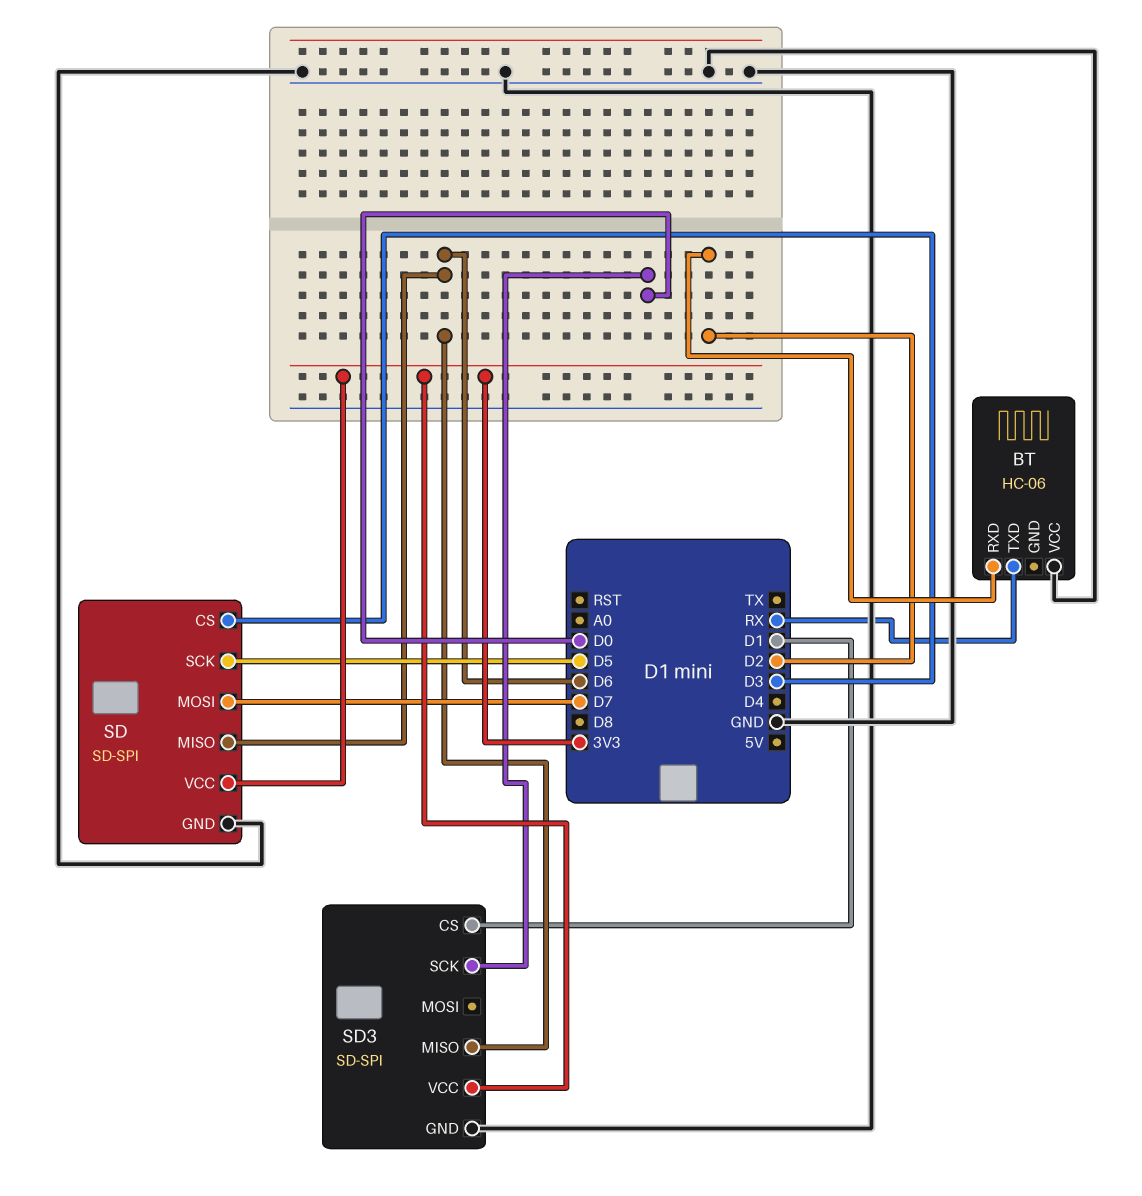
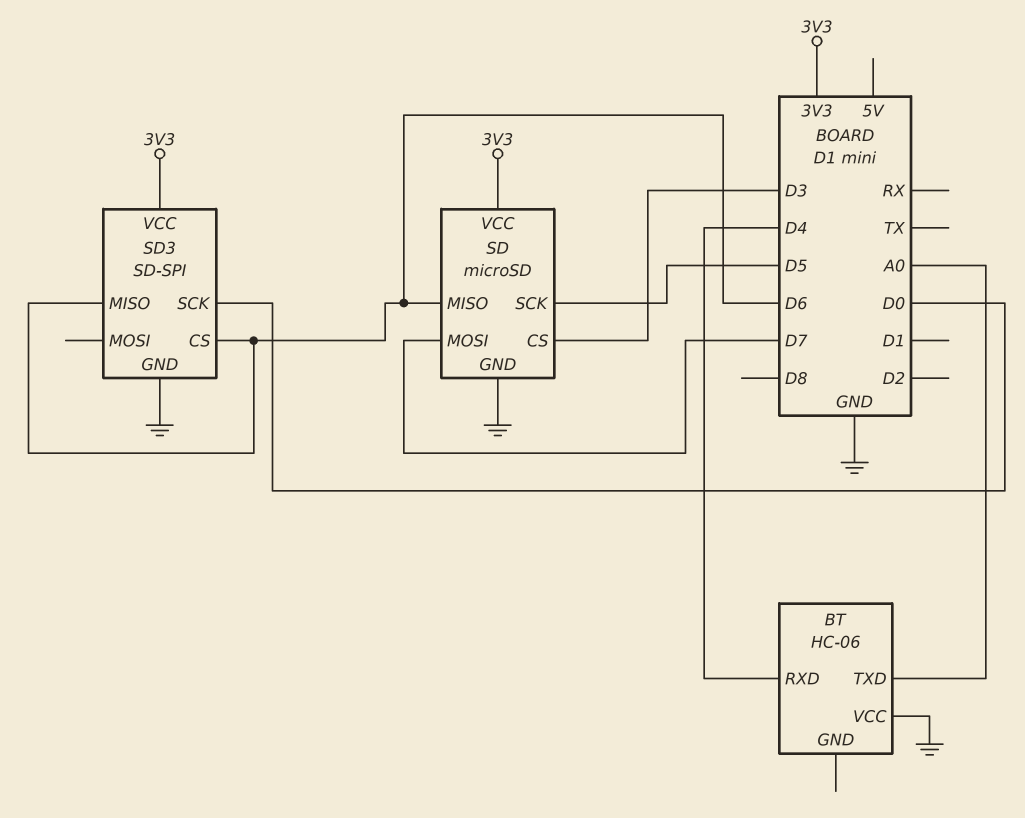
BT pin RXD: D2 -> D4
BT pin TXD: RX -> A0
SD: SD-SPI -> microSD
SD3 pin CS: D1 -> D6

